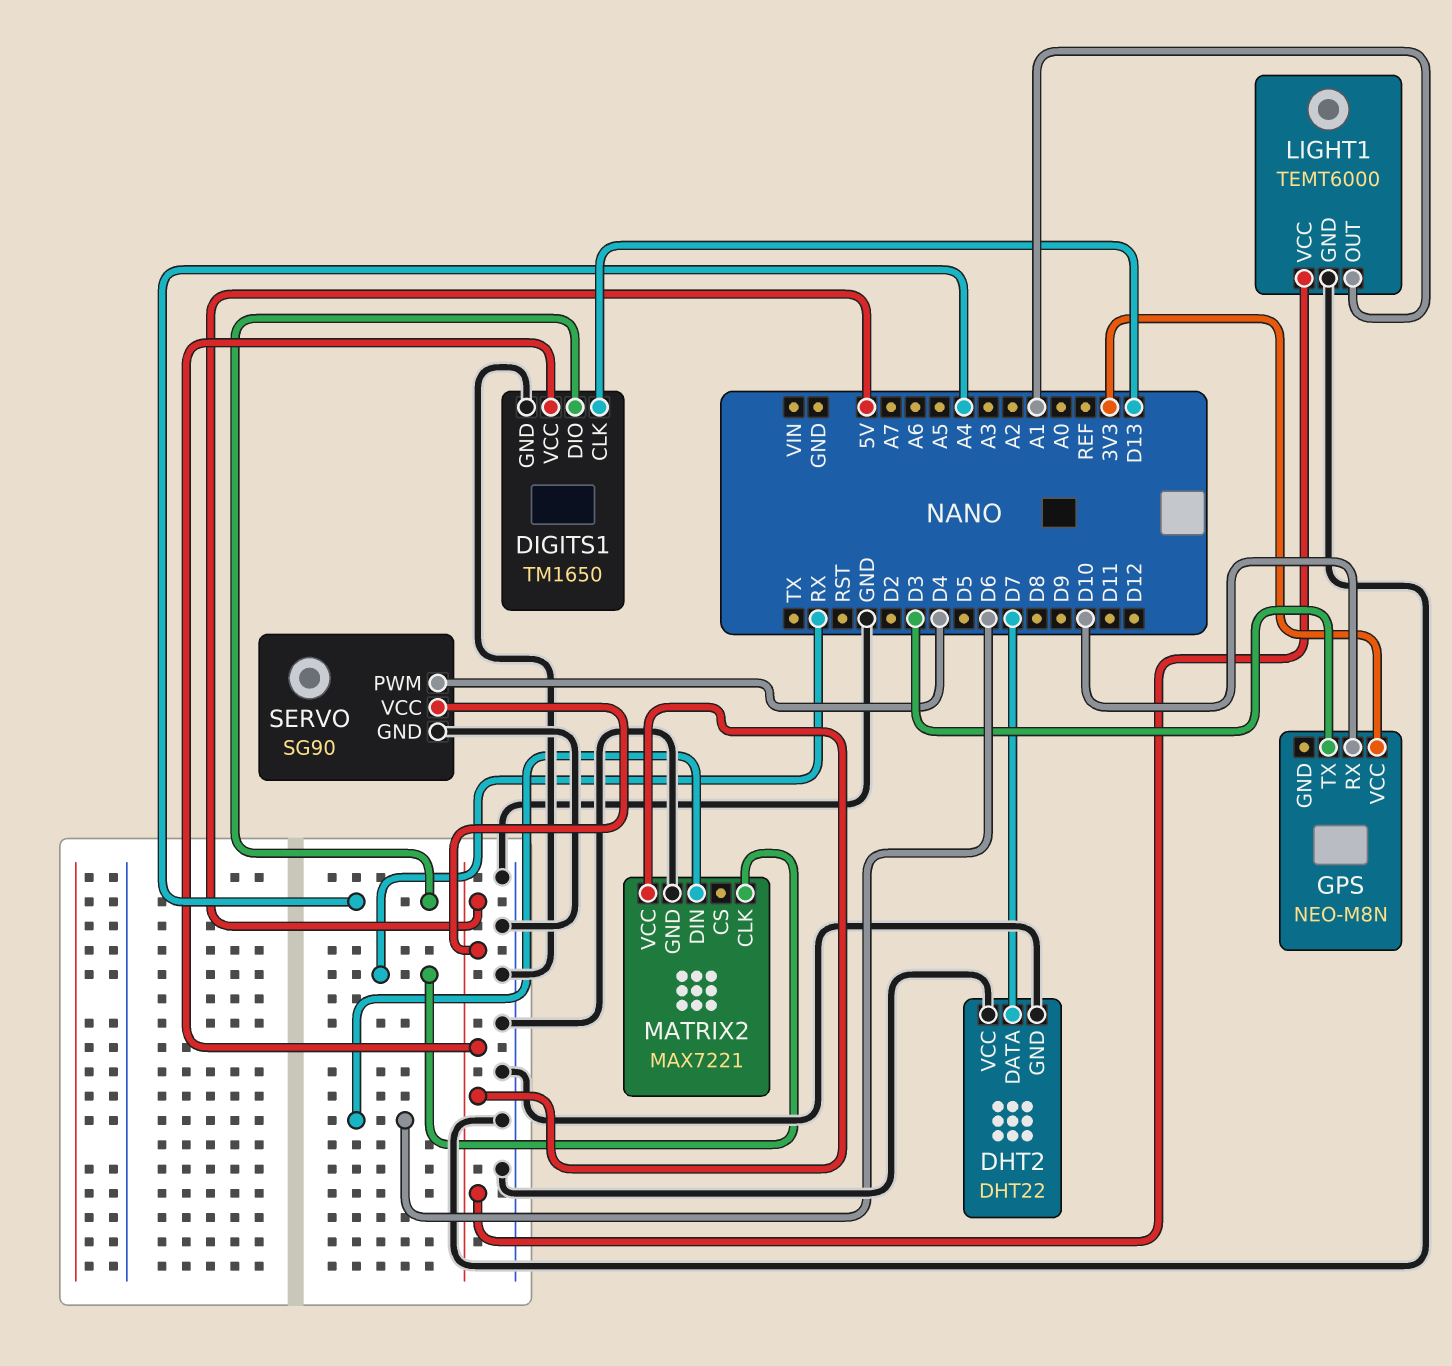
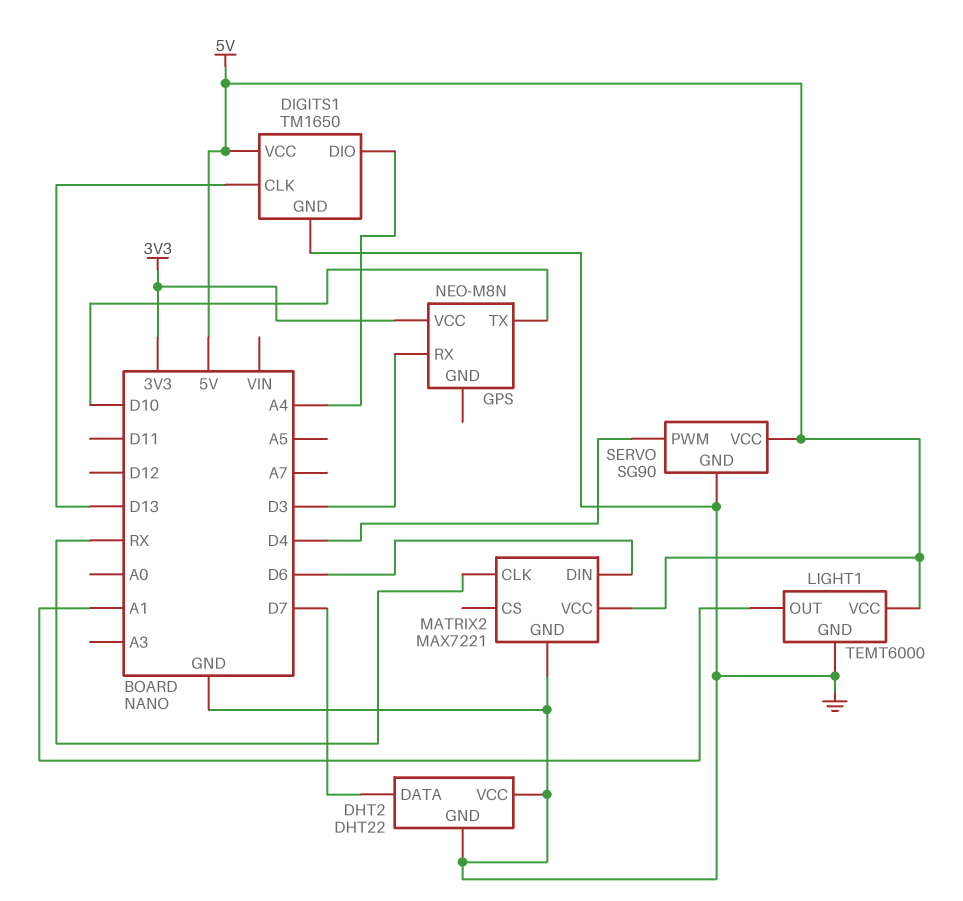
GPS pin RX: D10 -> D3
GPS pin TX: D3 -> D10

